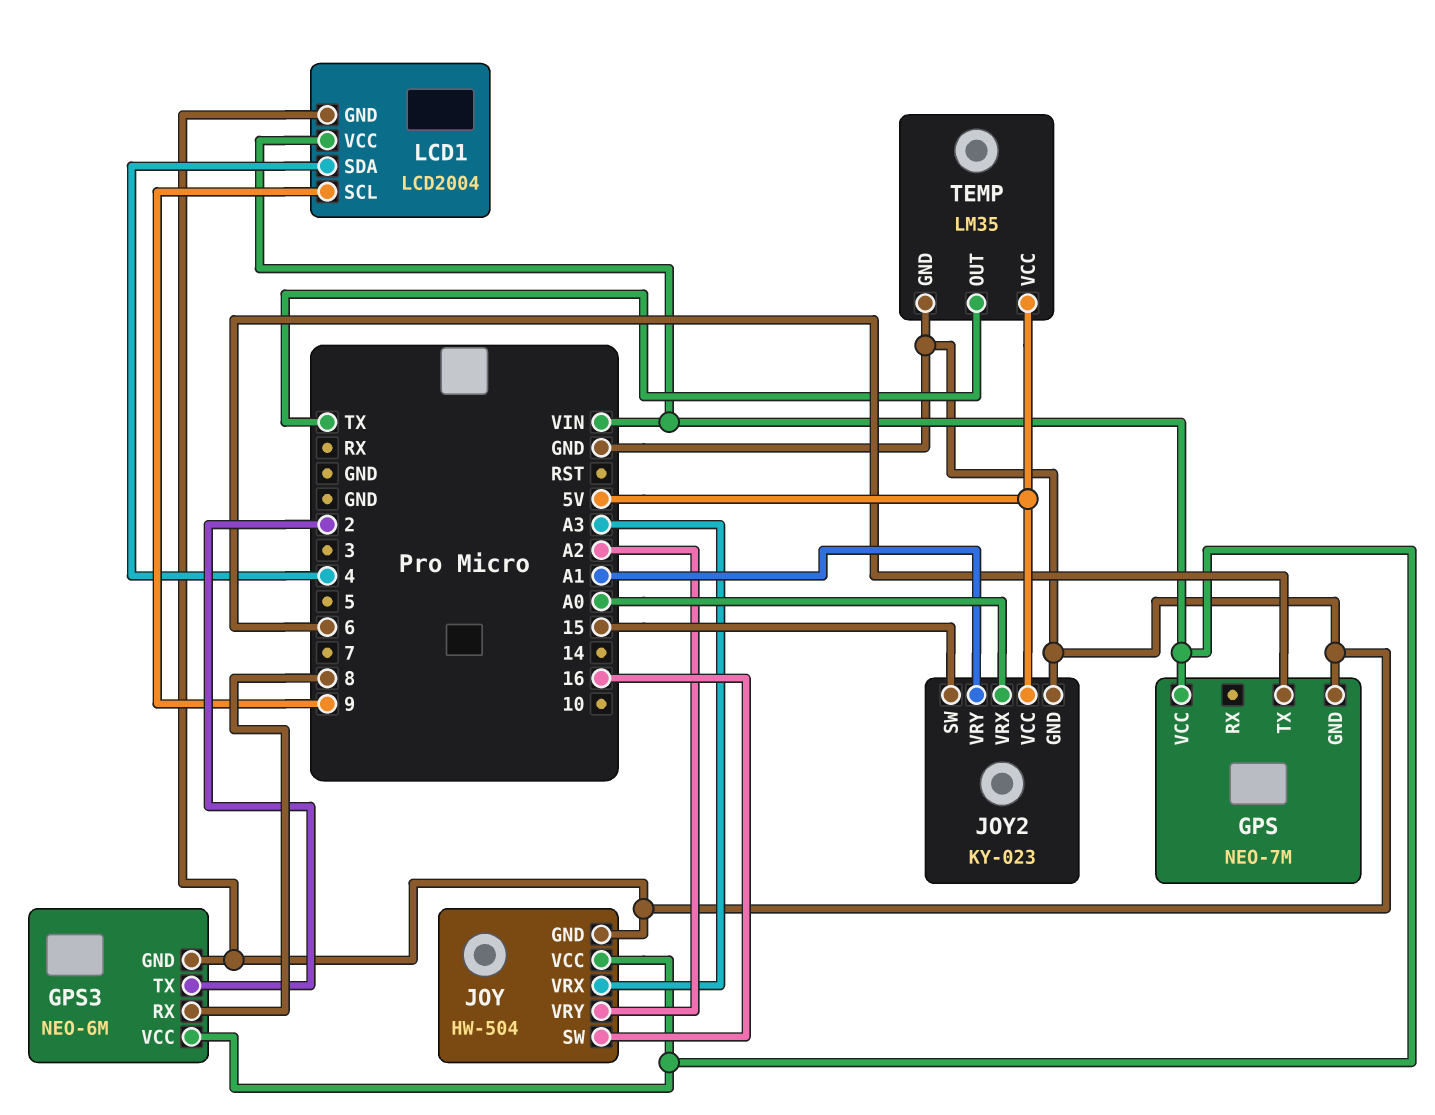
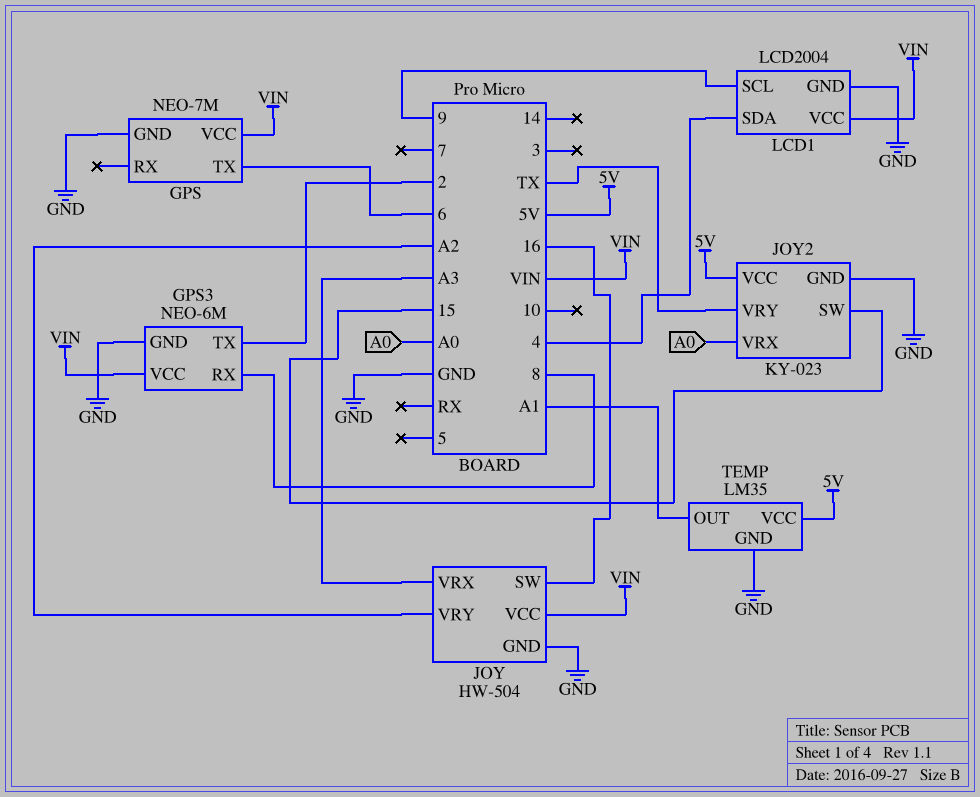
JOY2 pin VRY: A1 -> TX
TEMP pin OUT: TX -> A1

